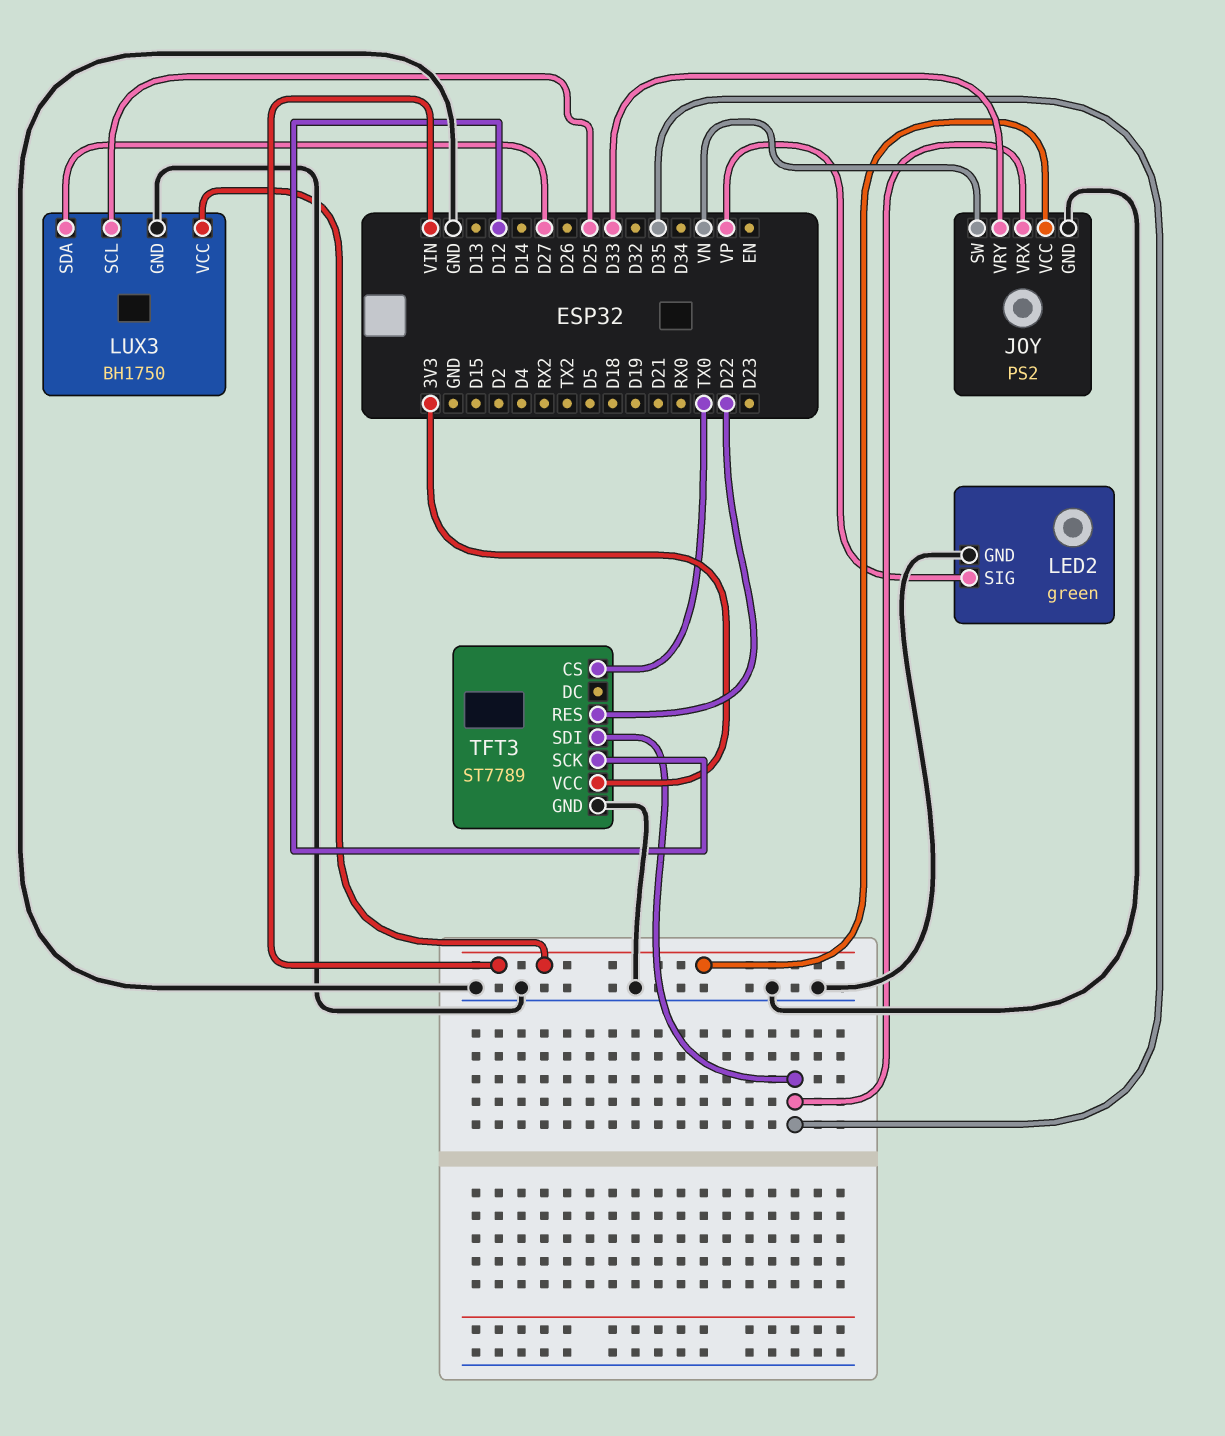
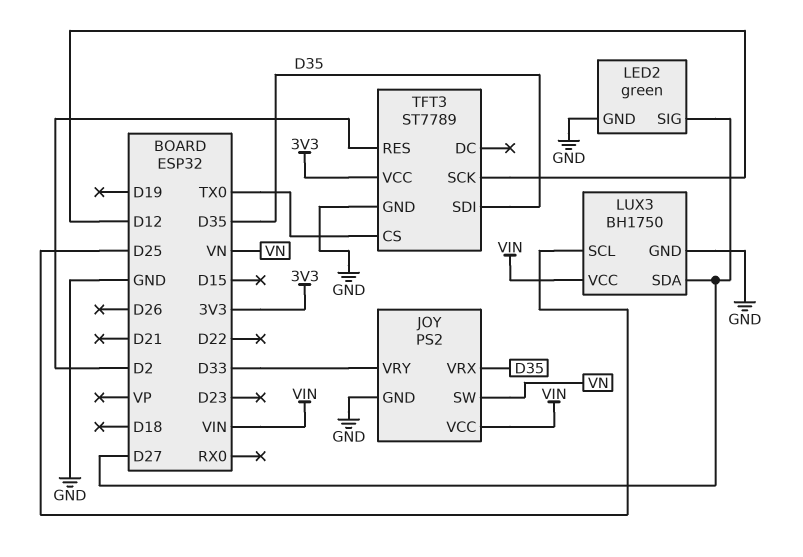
LED2 pin SIG: VP -> D27
TFT3 pin RES: D22 -> D2

